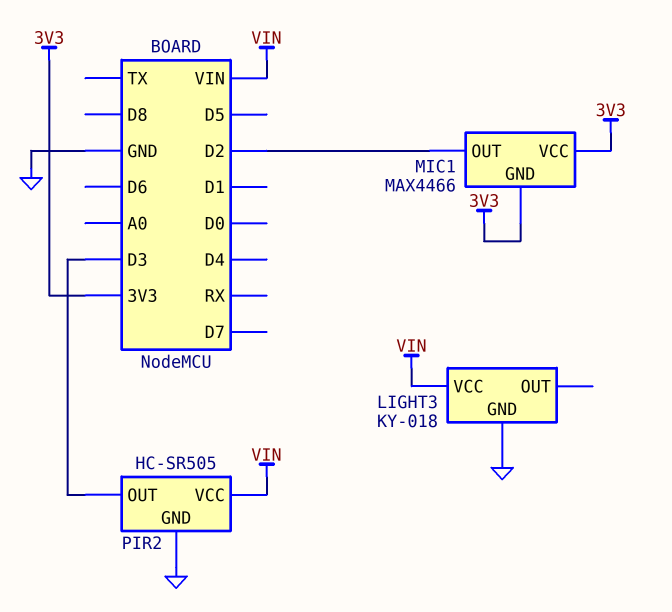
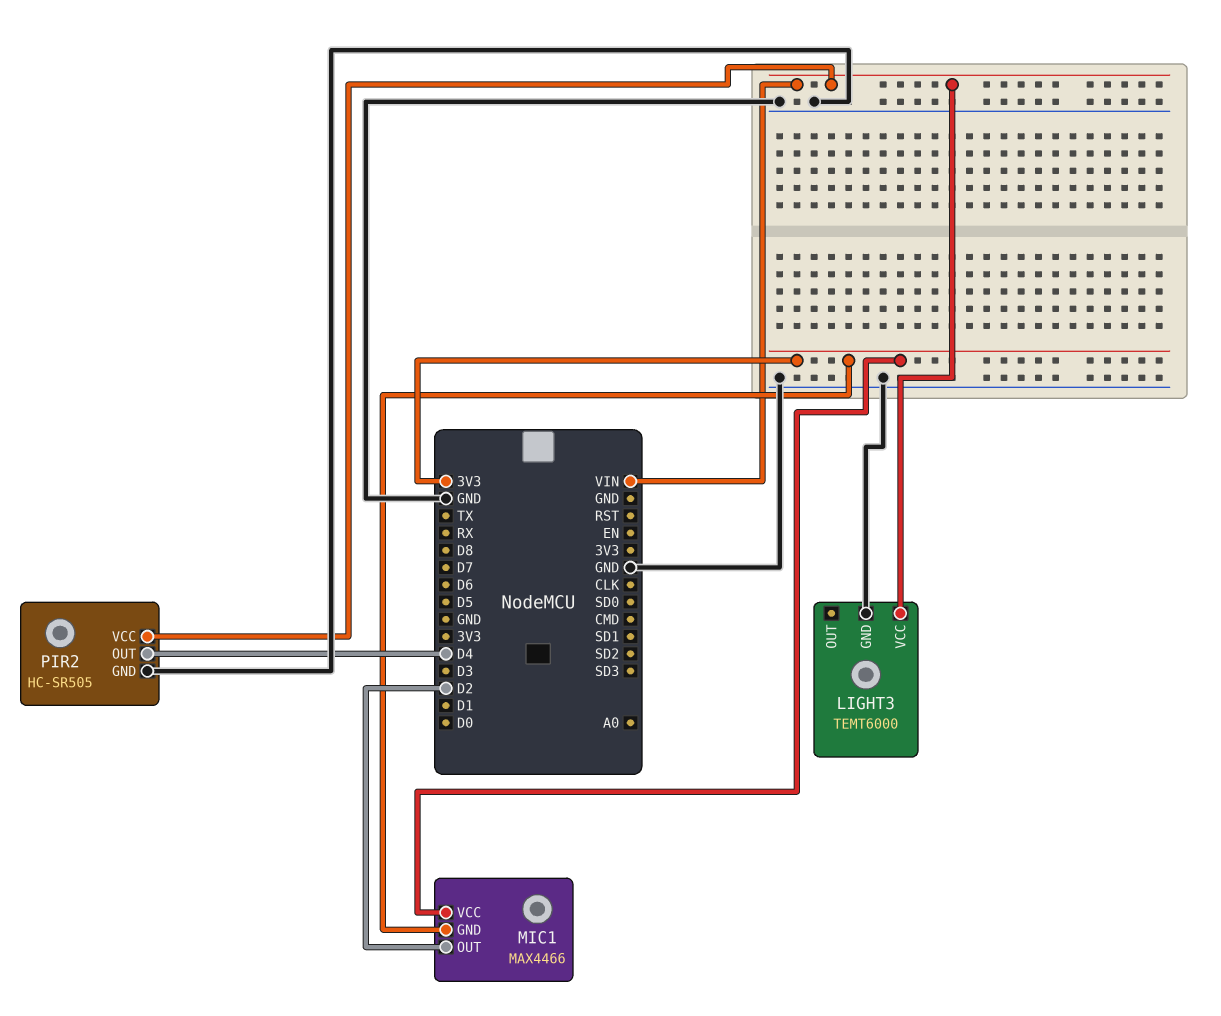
LIGHT3: KY-018 -> TEMT6000
PIR2 pin OUT: D3 -> D4

